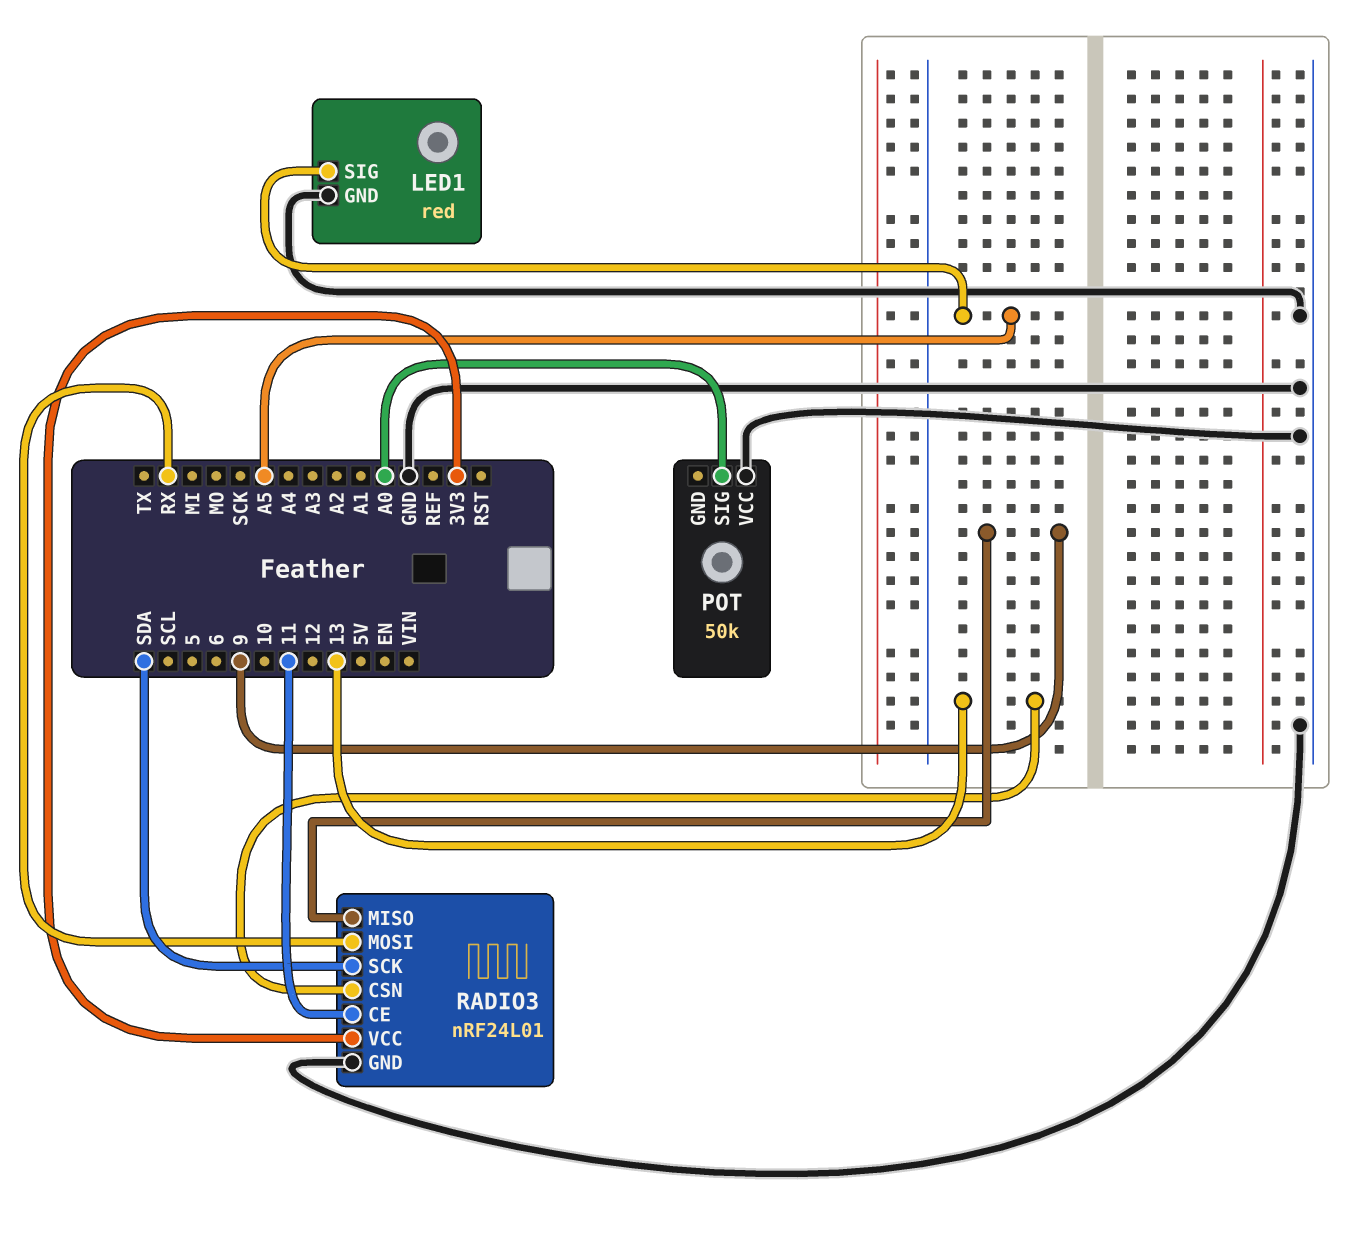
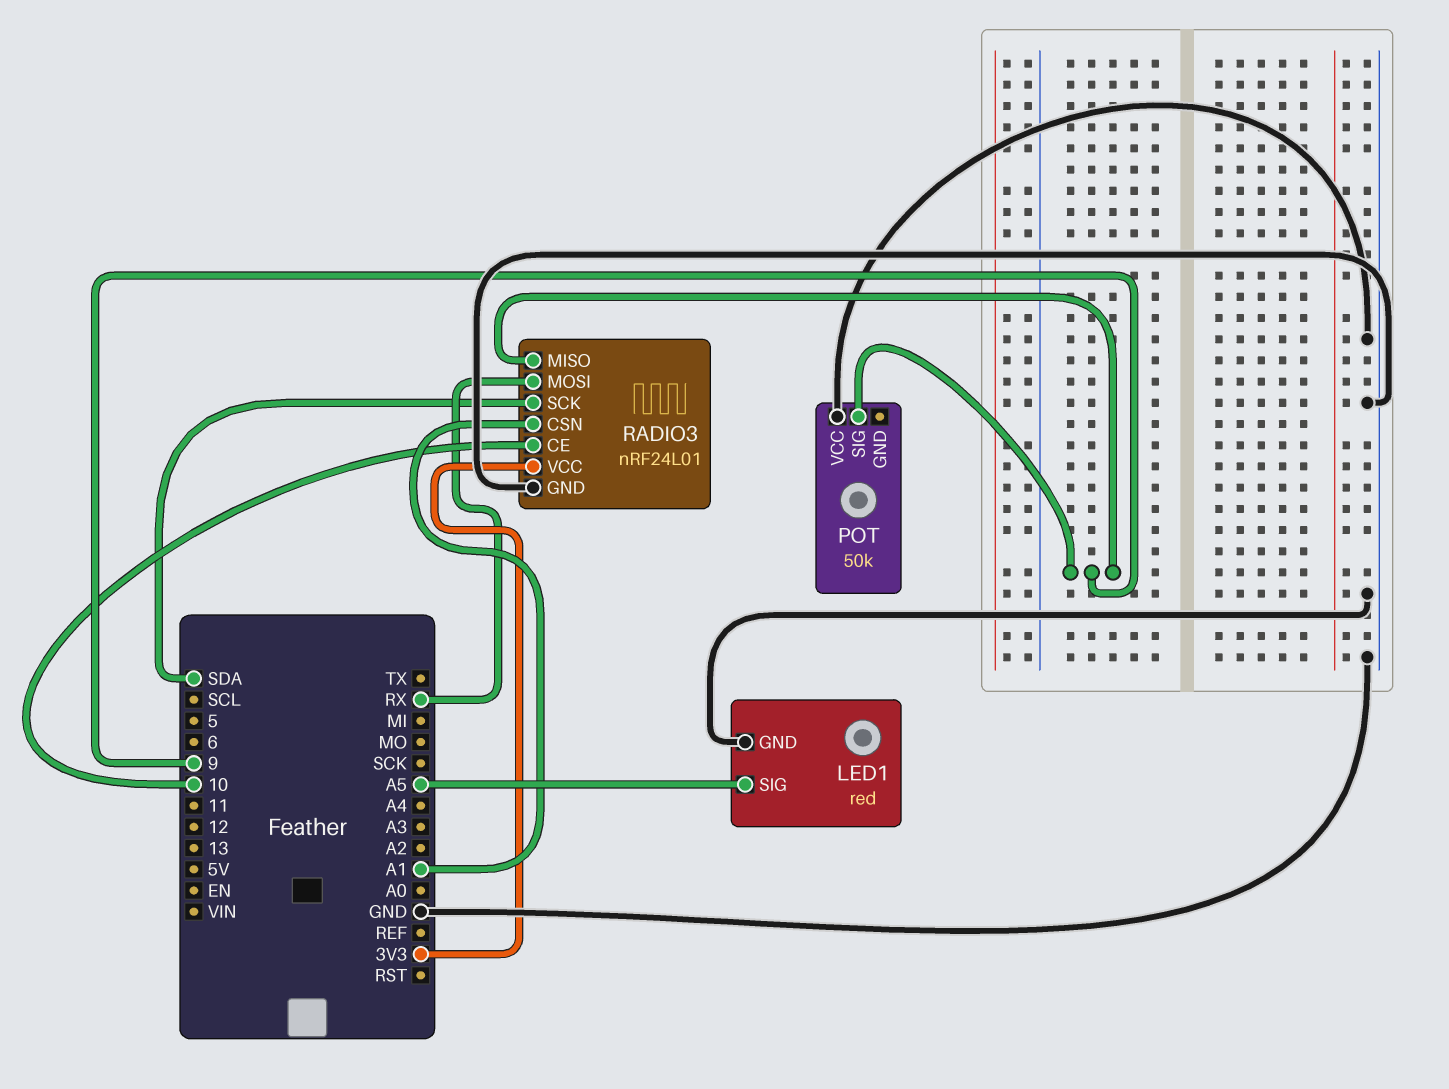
POT pin SIG: A0 -> 9
RADIO3 pin CE: 11 -> 10
RADIO3 pin CSN: 13 -> A1

